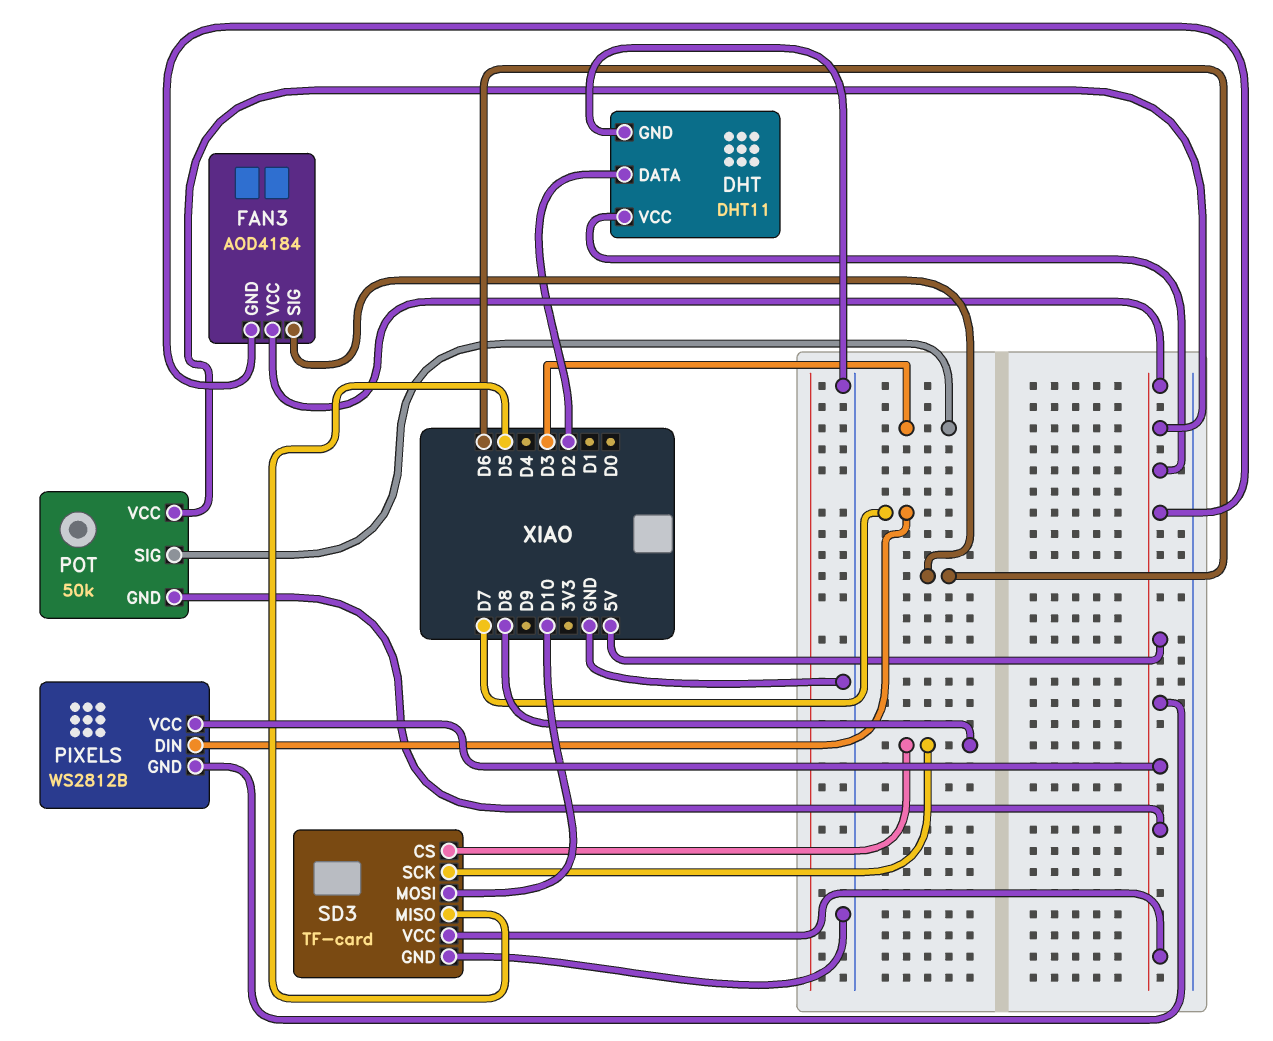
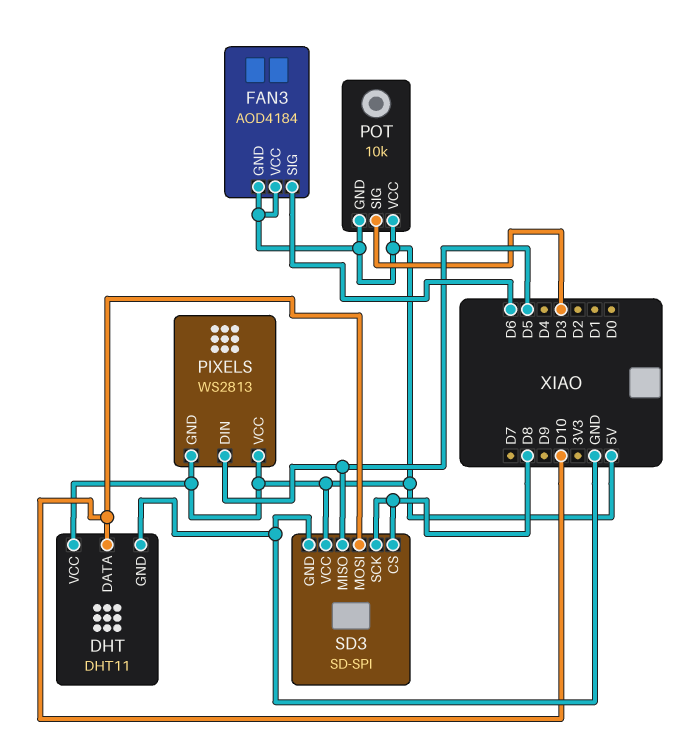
DHT pin DATA: D2 -> D10
PIXELS: WS2812B -> WS2813
PIXELS pin DIN: D7 -> D5
POT: 50k -> 10k
SD3: TF-card -> SD-SPI

